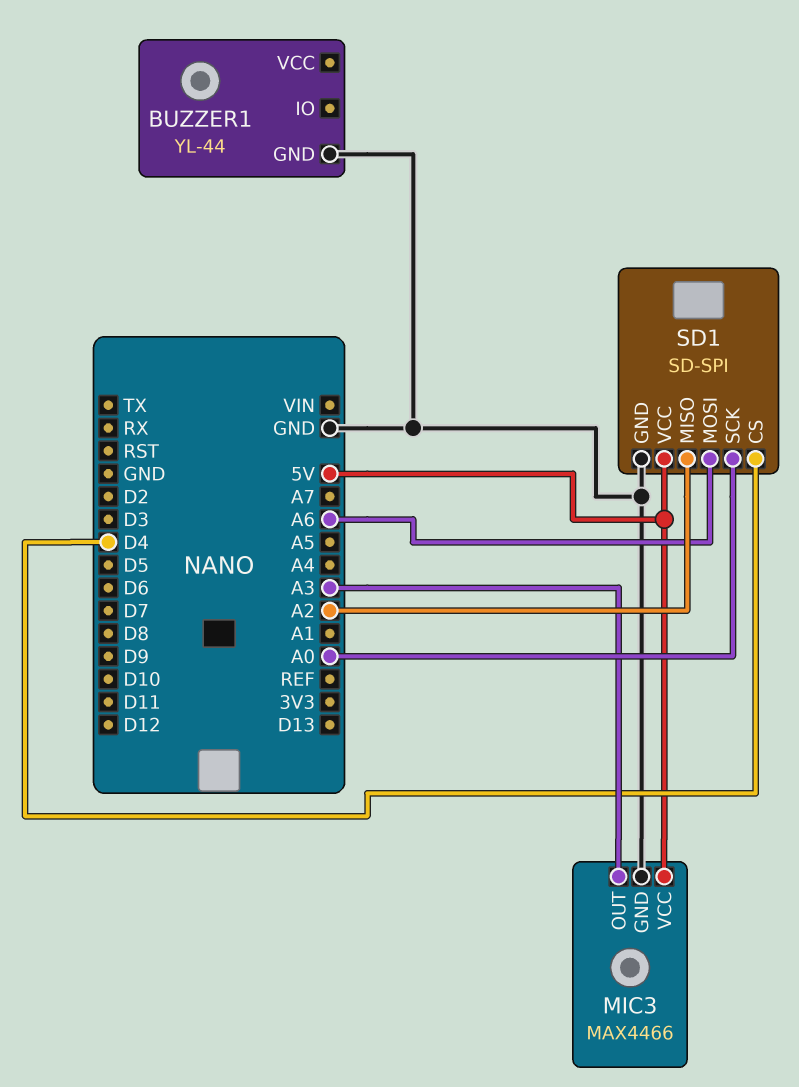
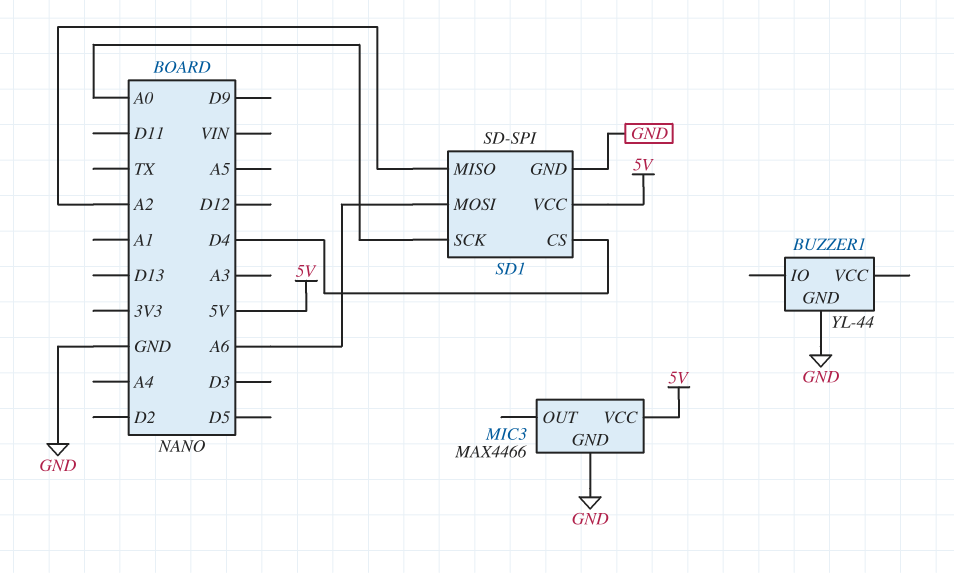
MIC3 pin OUT: A3 -> none

